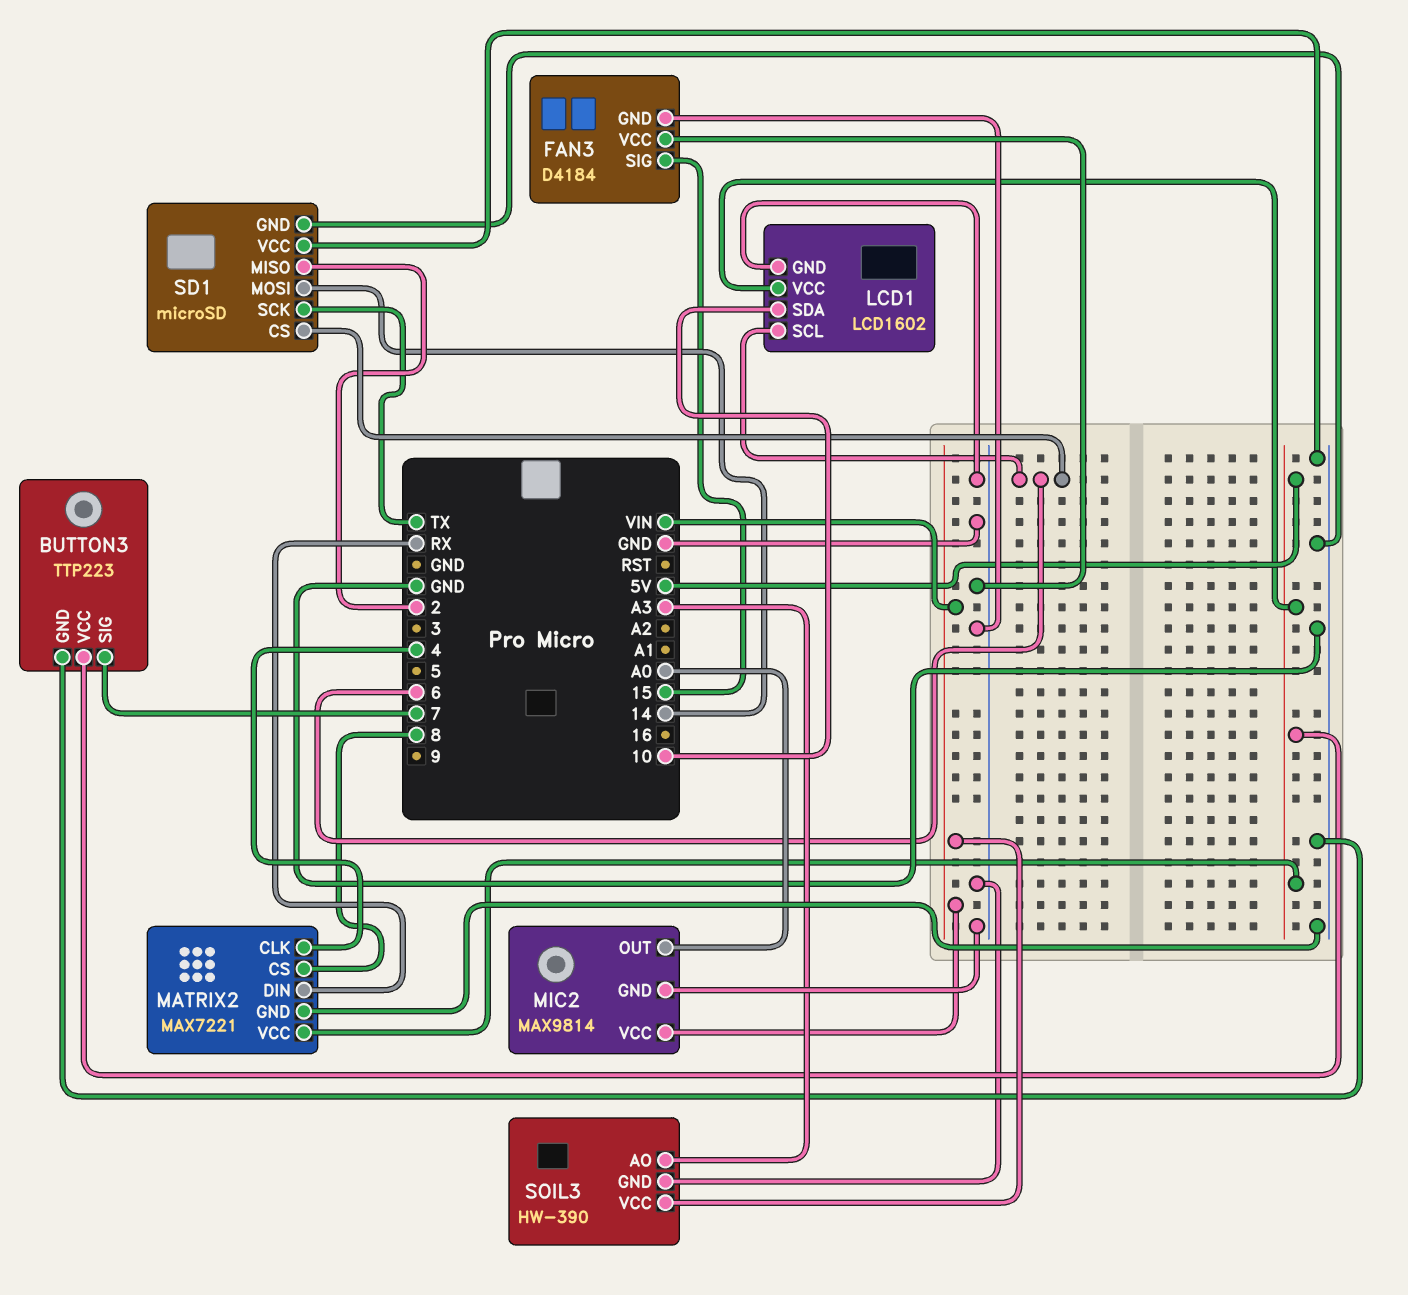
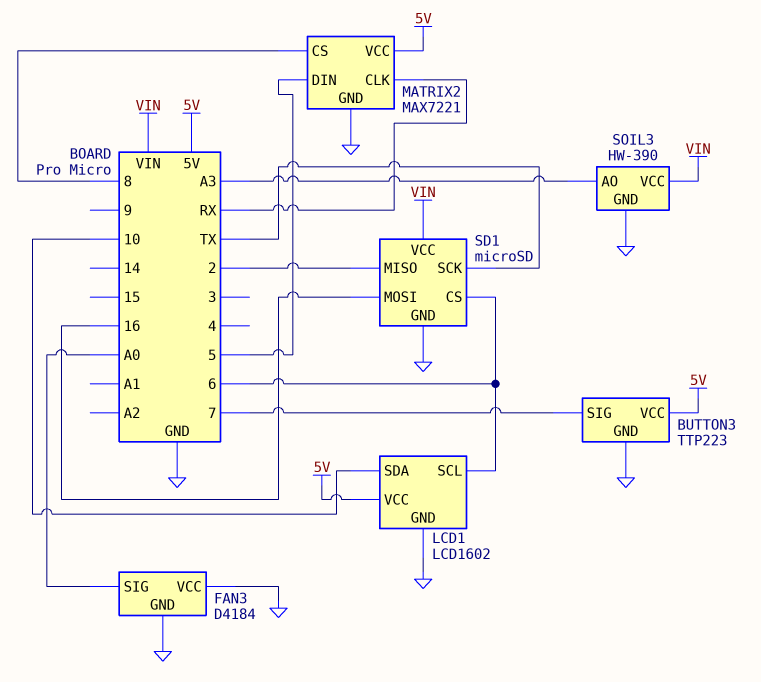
FAN3 pin SIG: 15 -> A0
MATRIX2 pin CLK: 4 -> RX
MATRIX2 pin DIN: RX -> 5
MIC2: MAX9814 -> none
MIC2 pin GND: GND -> none
MIC2 pin OUT: A0 -> none
MIC2 pin VCC: VIN -> none
SD1 pin MOSI: 14 -> 16
SD1 pin VCC: GND -> VIN

